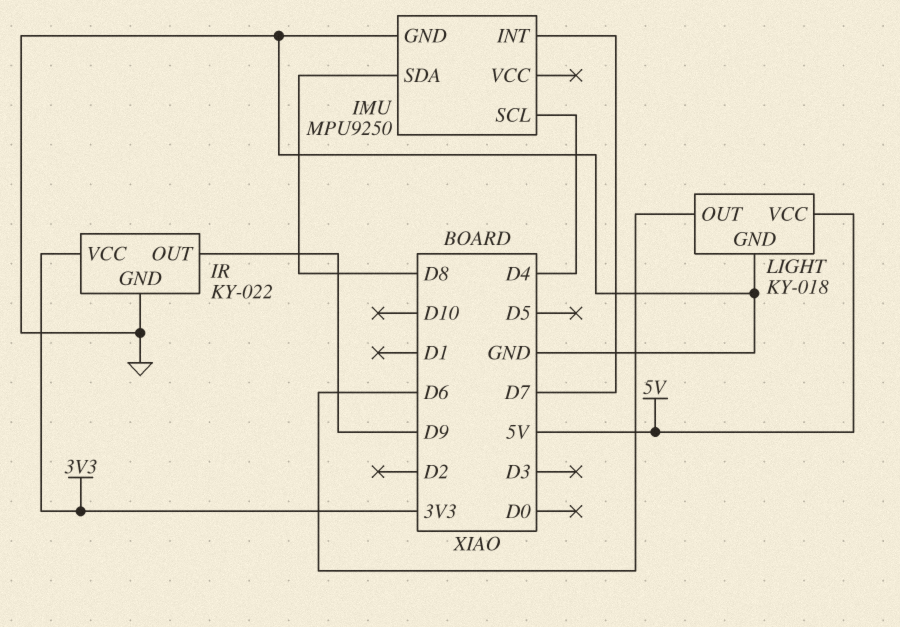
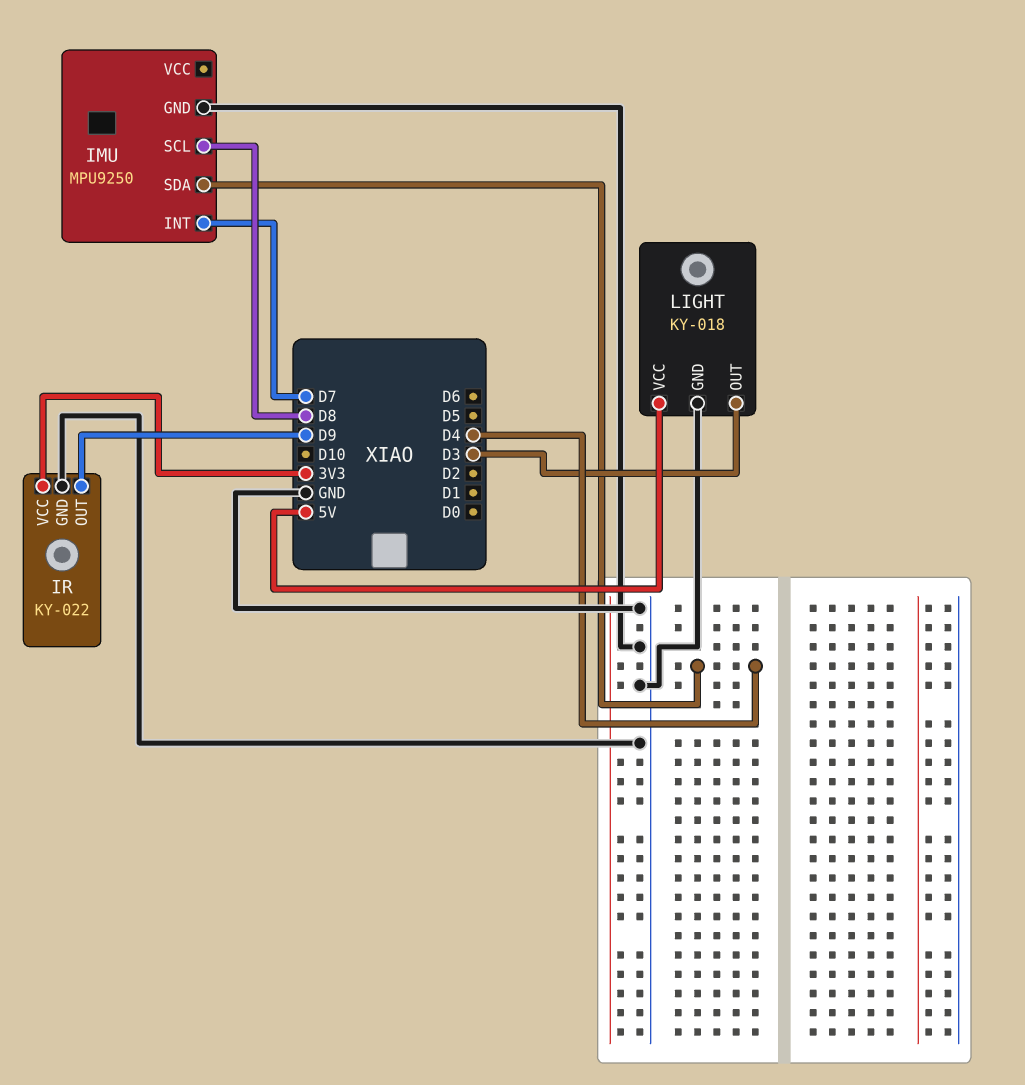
IMU pin SCL: D4 -> D8
IMU pin SDA: D8 -> D4
LIGHT pin OUT: D6 -> D3

